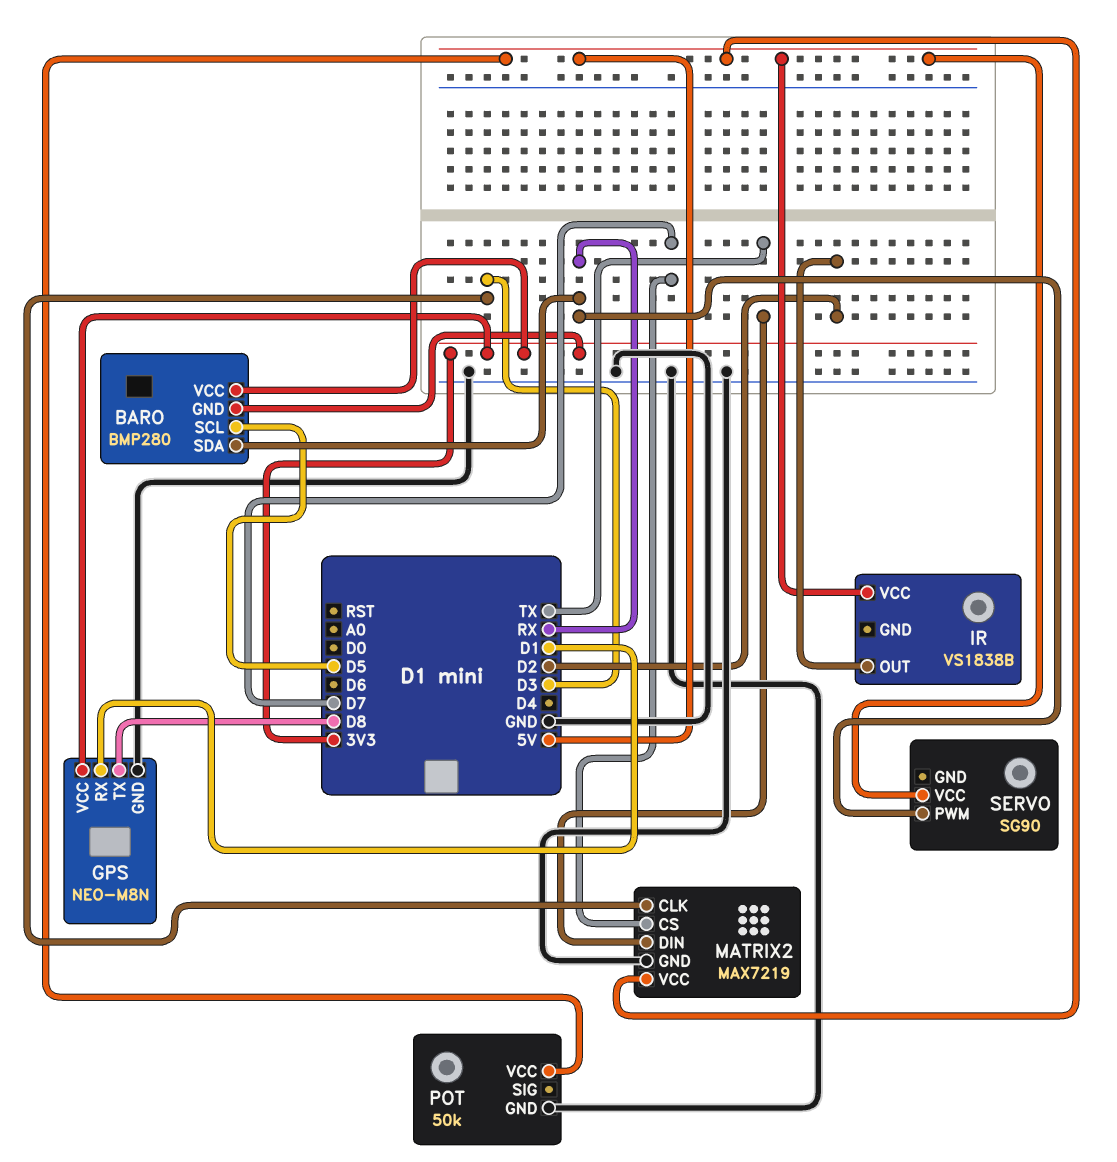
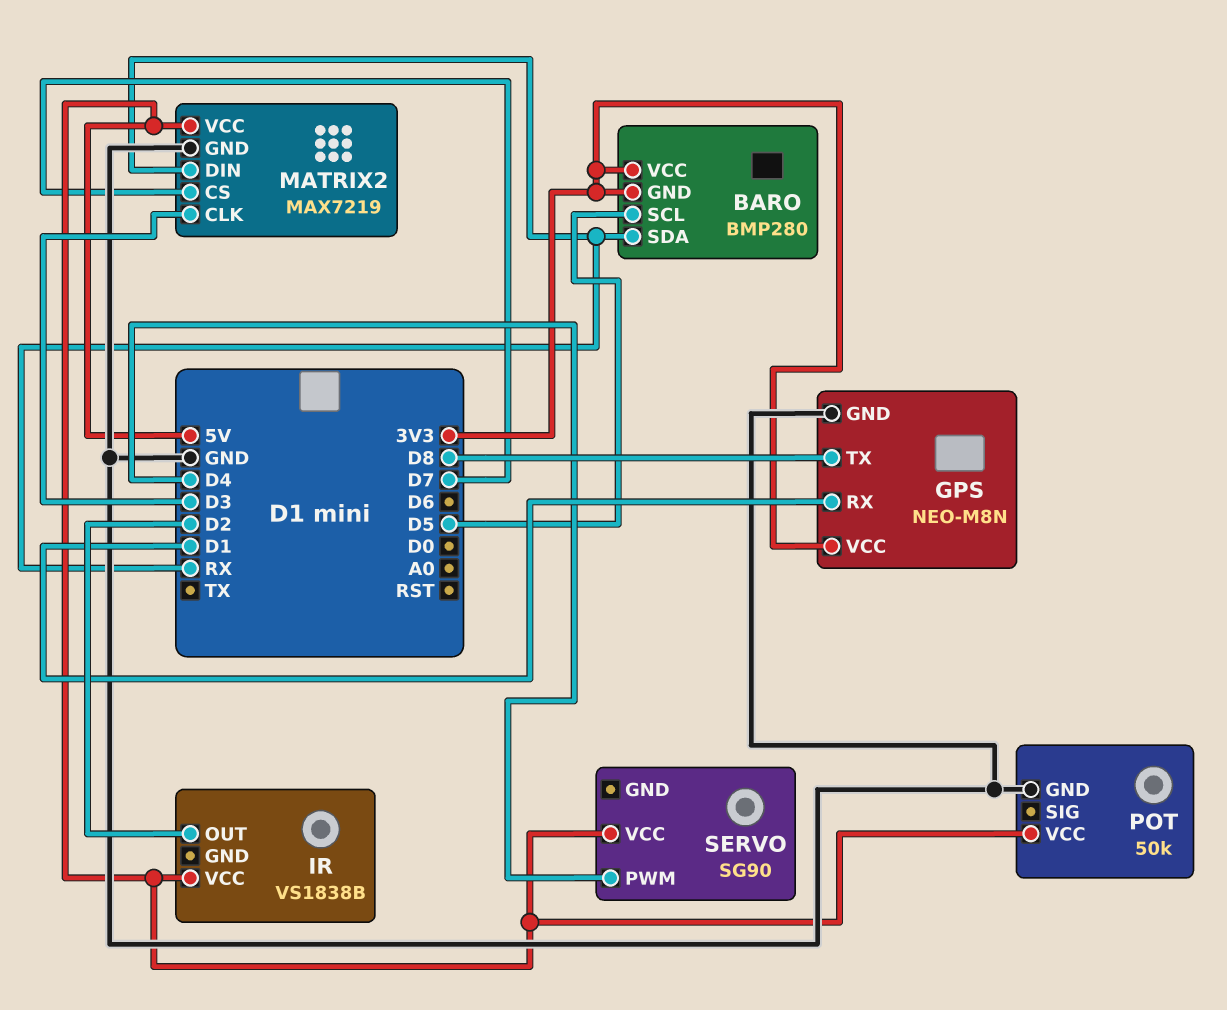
MATRIX2 pin DIN: TX -> RX
SERVO pin PWM: RX -> D4

